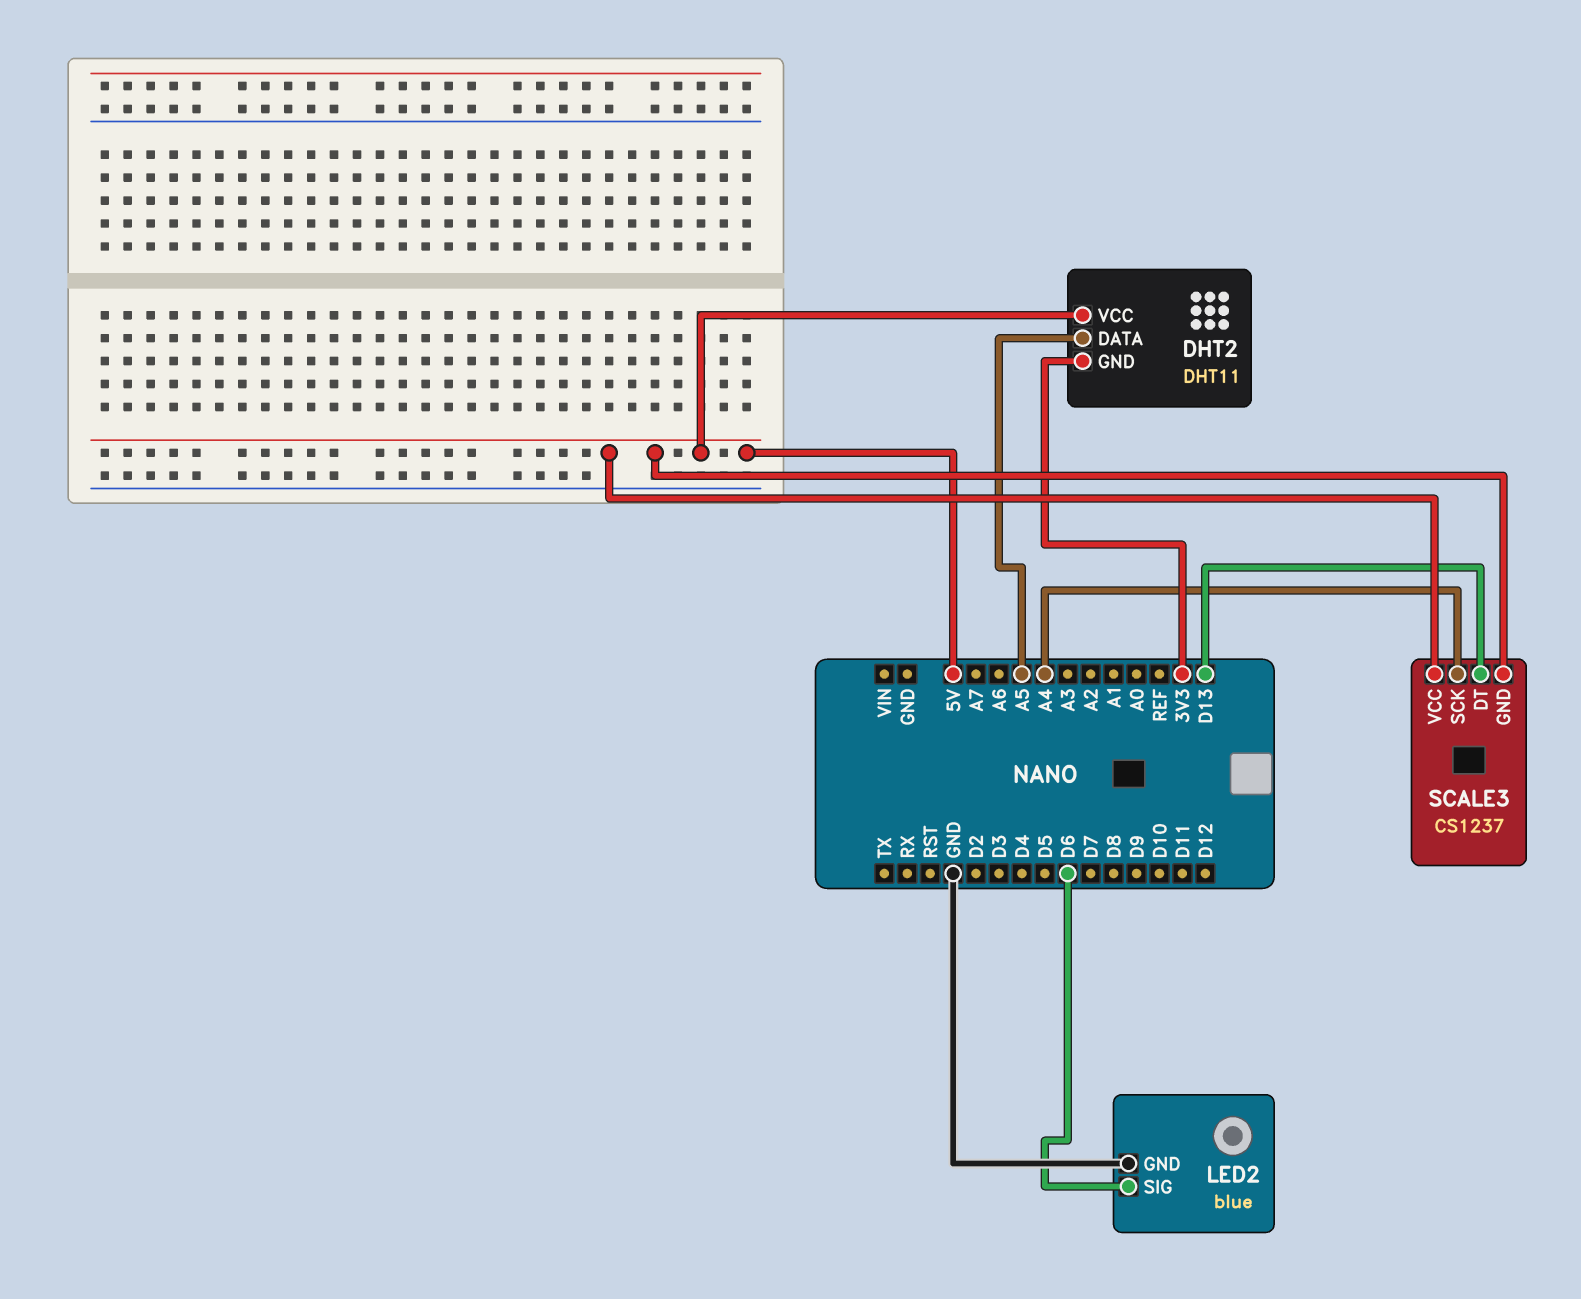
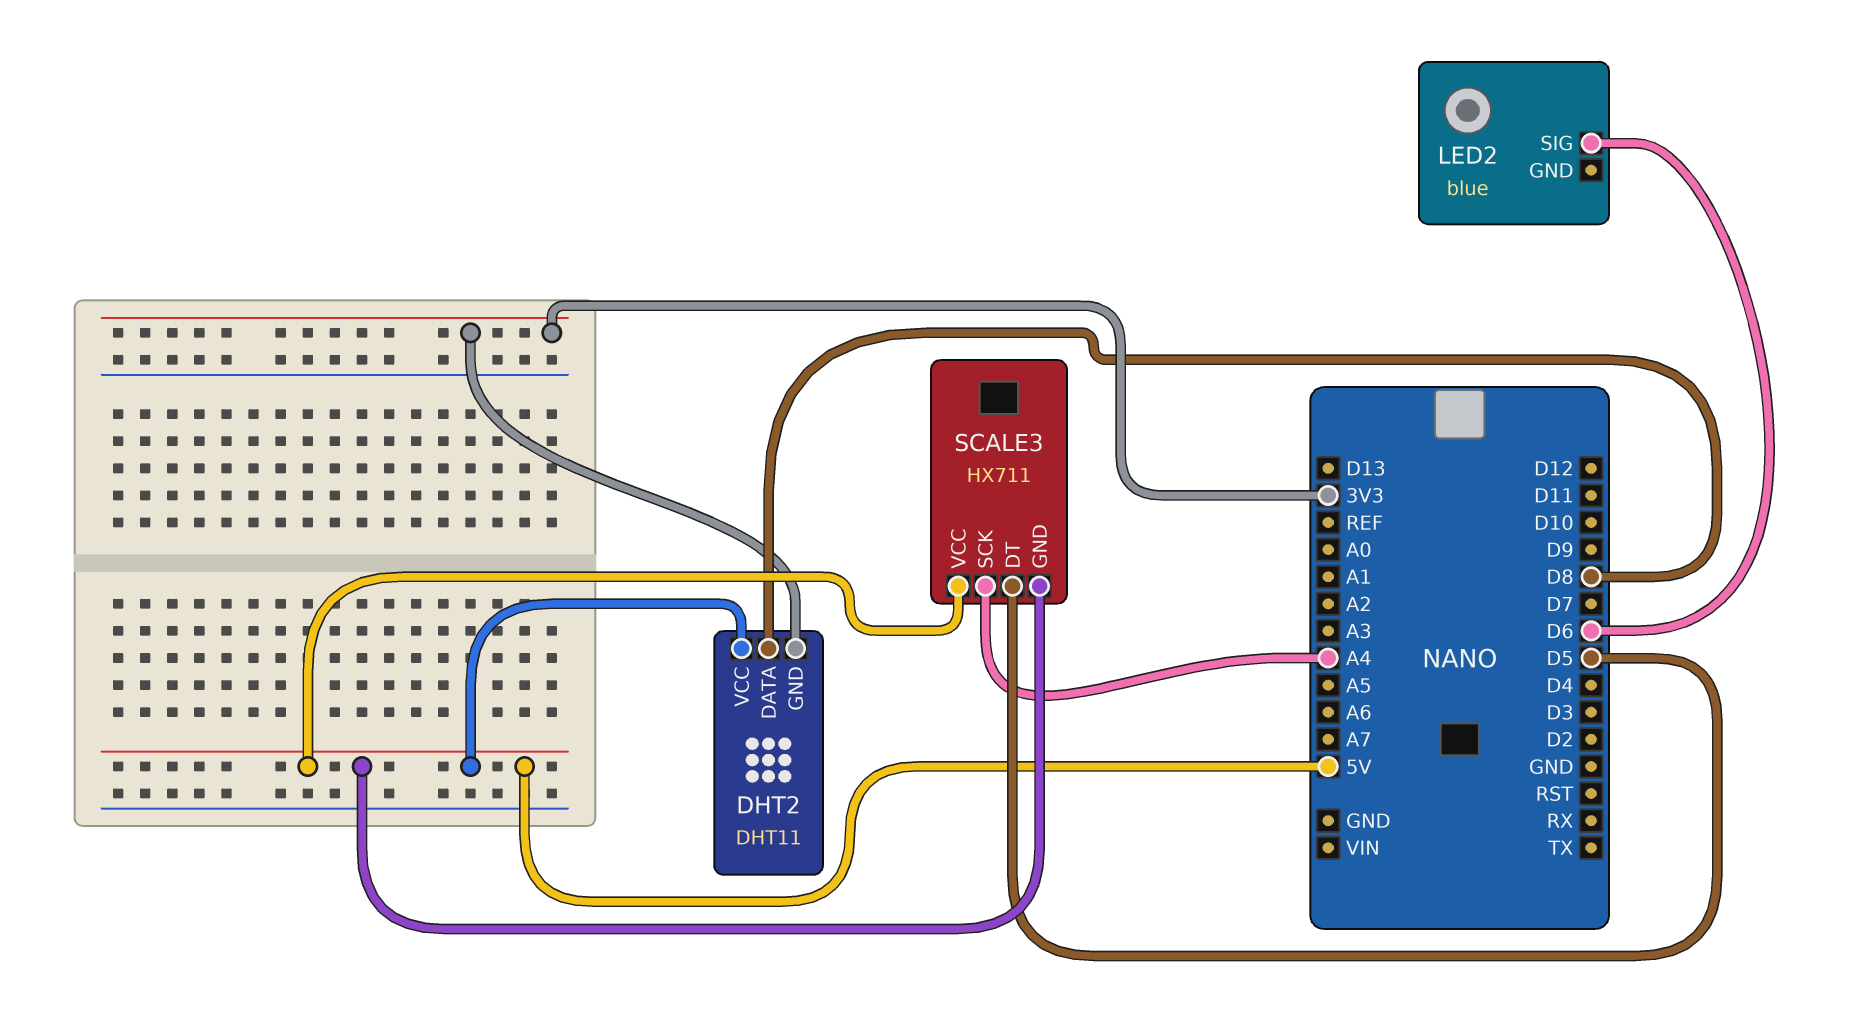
DHT2 pin DATA: A5 -> D8
LED2 pin GND: GND -> none
SCALE3: CS1237 -> HX711
SCALE3 pin DT: D13 -> D5

